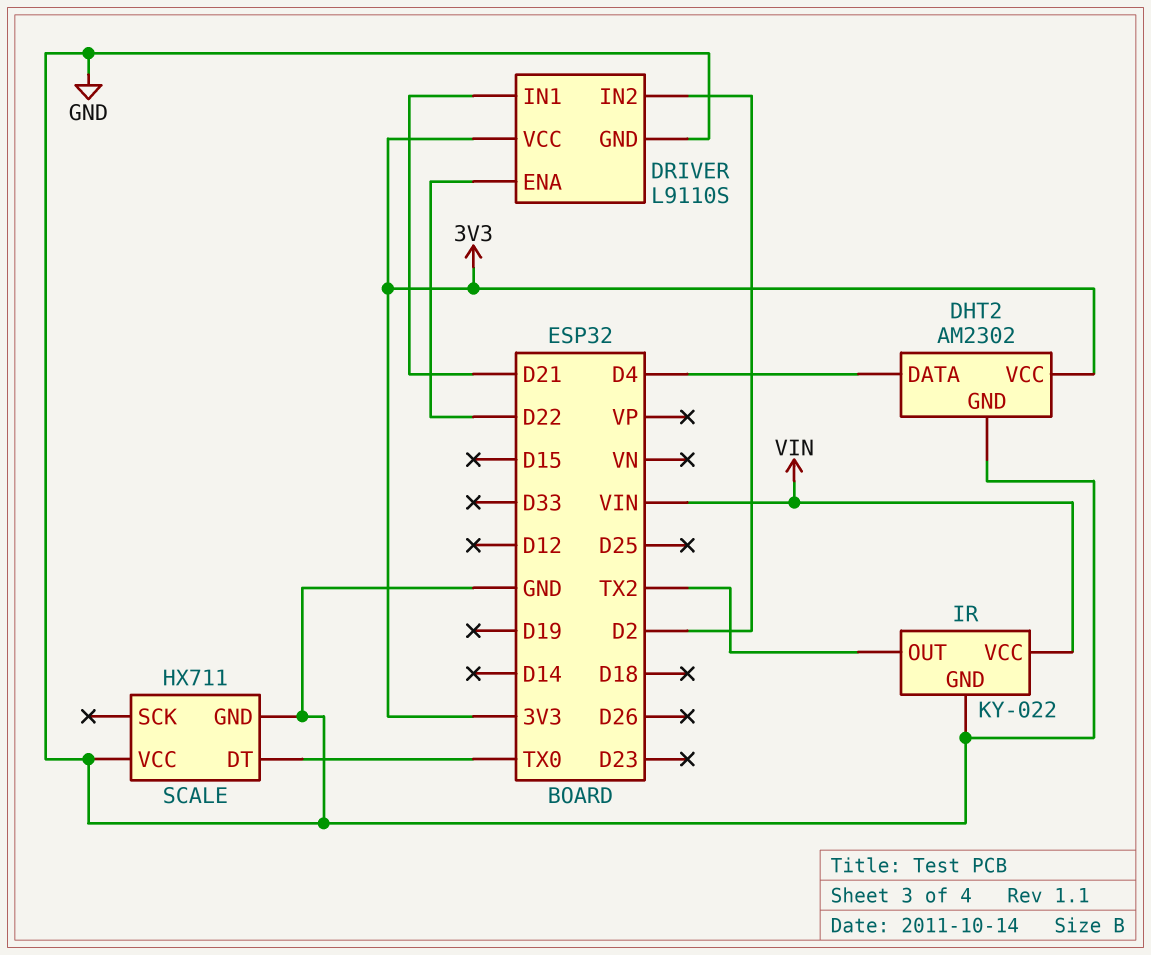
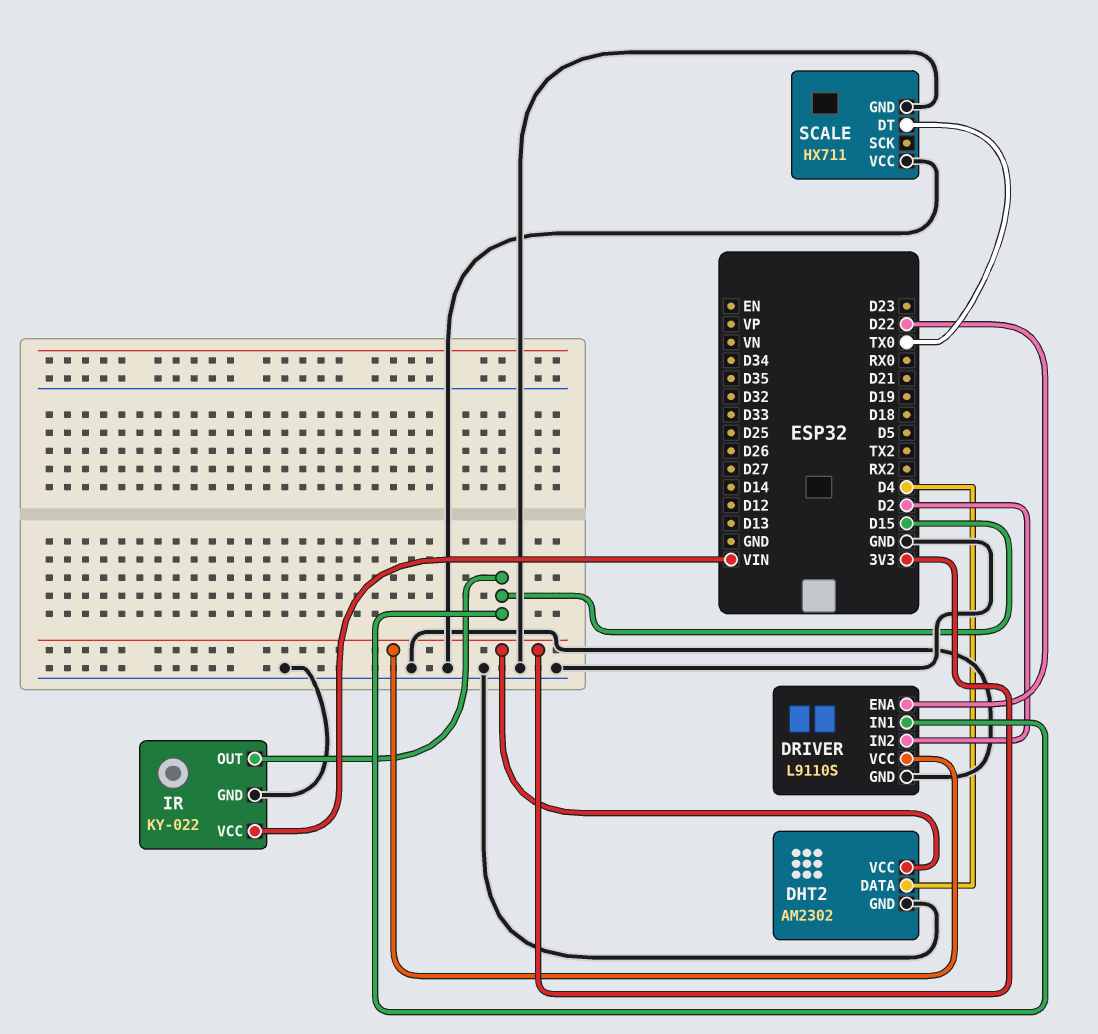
DRIVER pin IN1: D21 -> D15
IR pin OUT: TX2 -> D15

